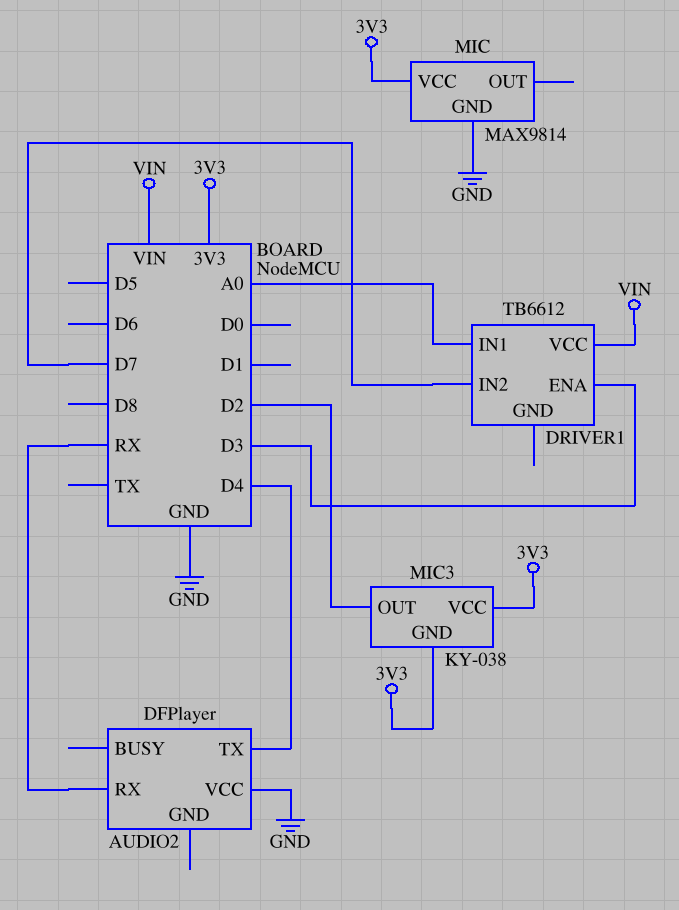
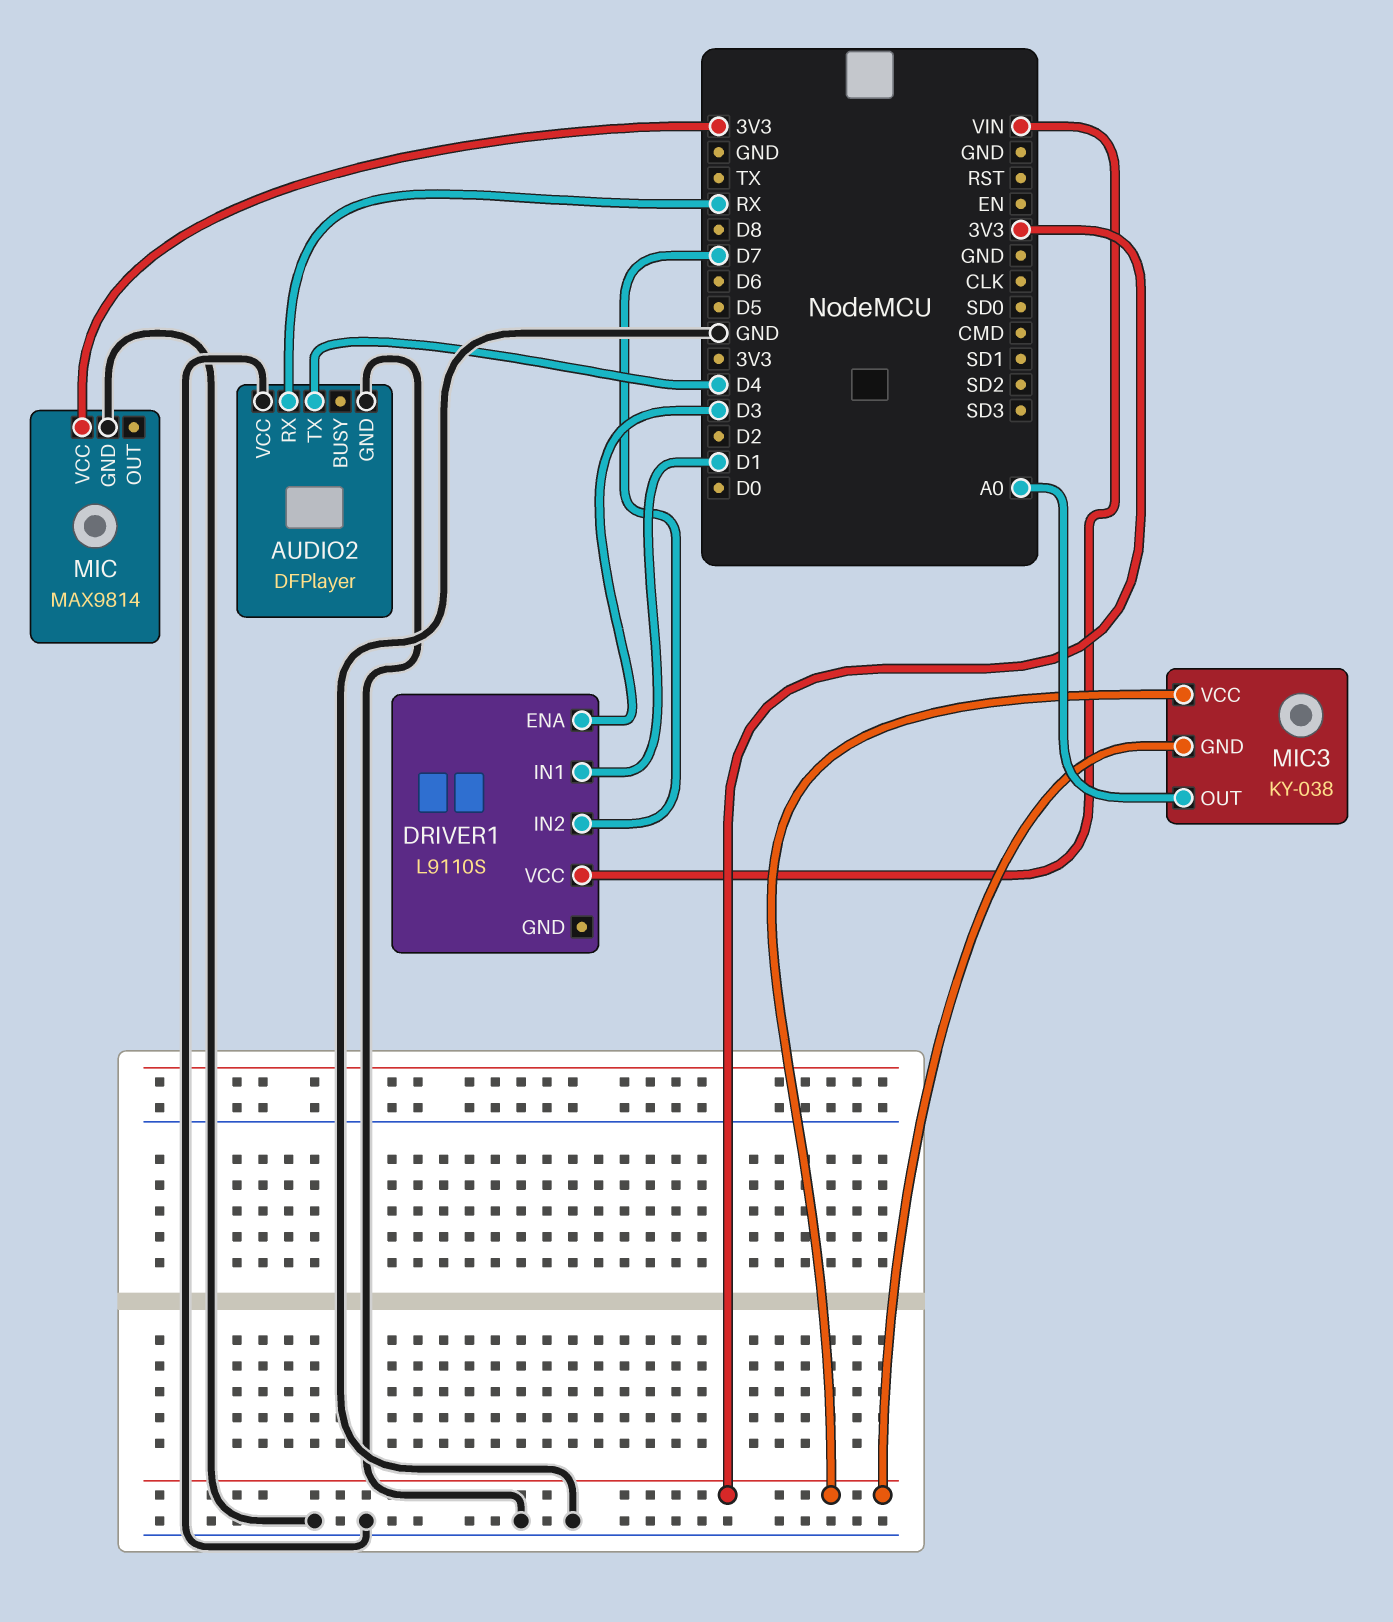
AUDIO2 pin GND: none -> GND
DRIVER1: TB6612 -> L9110S
DRIVER1 pin IN1: A0 -> D1
MIC3 pin OUT: D2 -> A0

